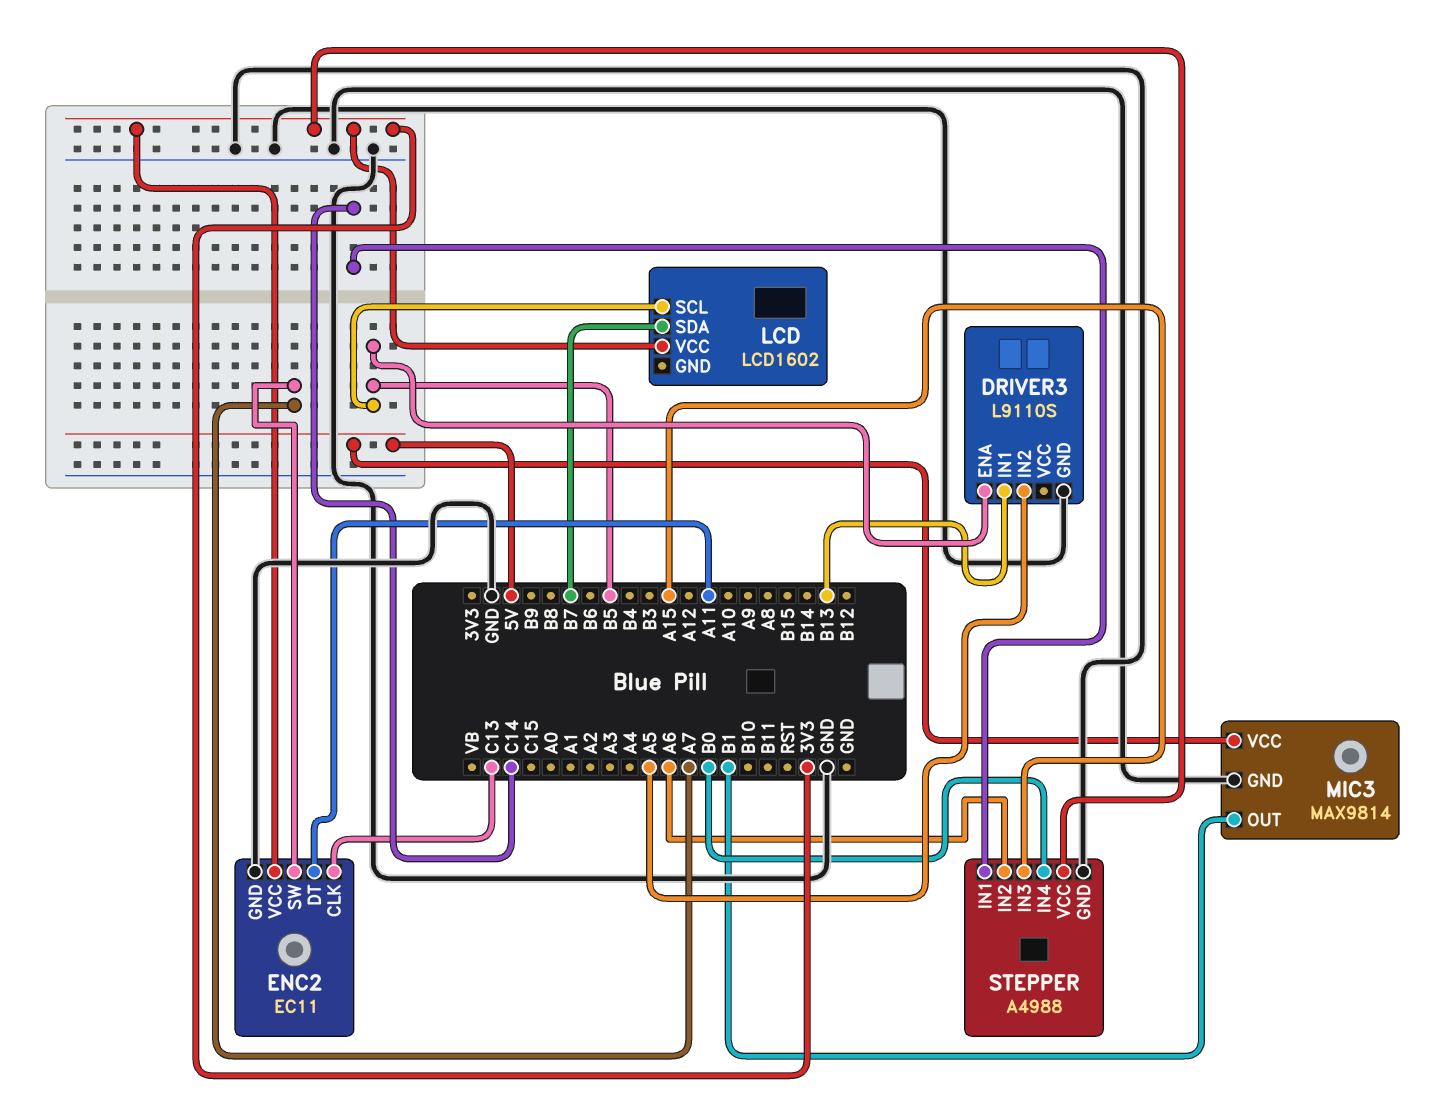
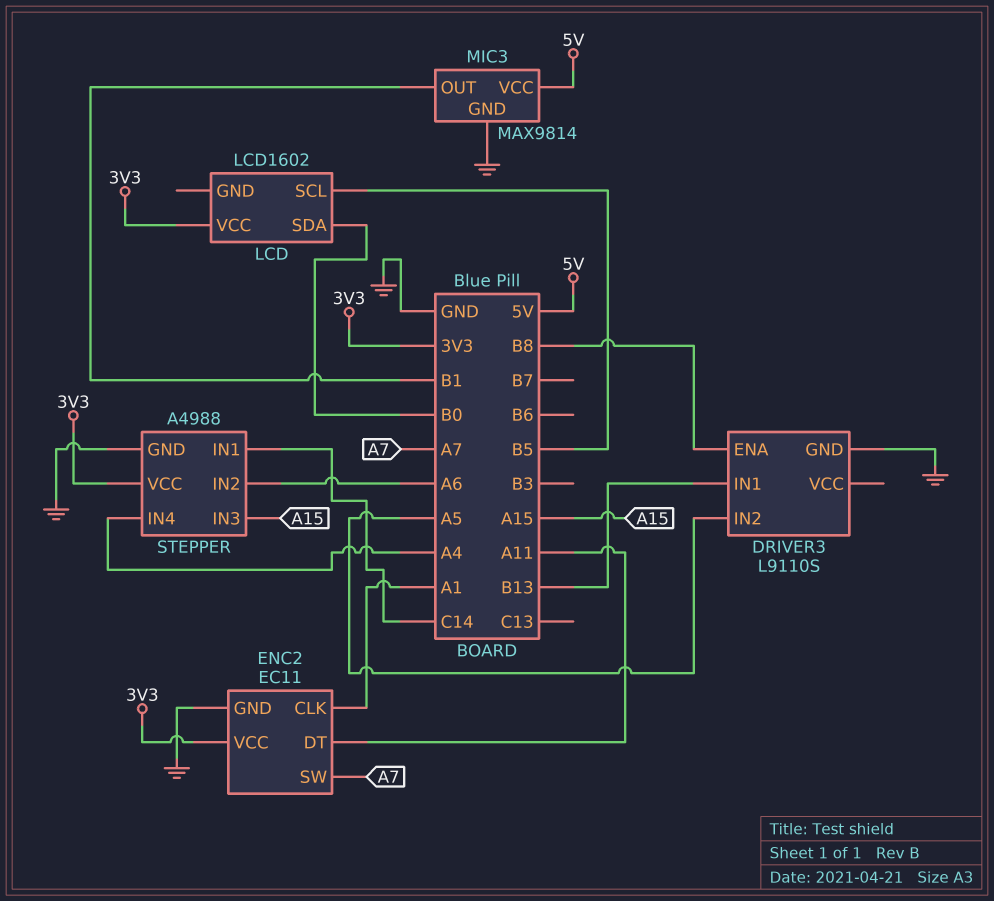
DRIVER3 pin ENA: B5 -> B8
ENC2 pin CLK: C13 -> A1
LCD pin SDA: B7 -> B0
STEPPER pin IN4: B0 -> A4

